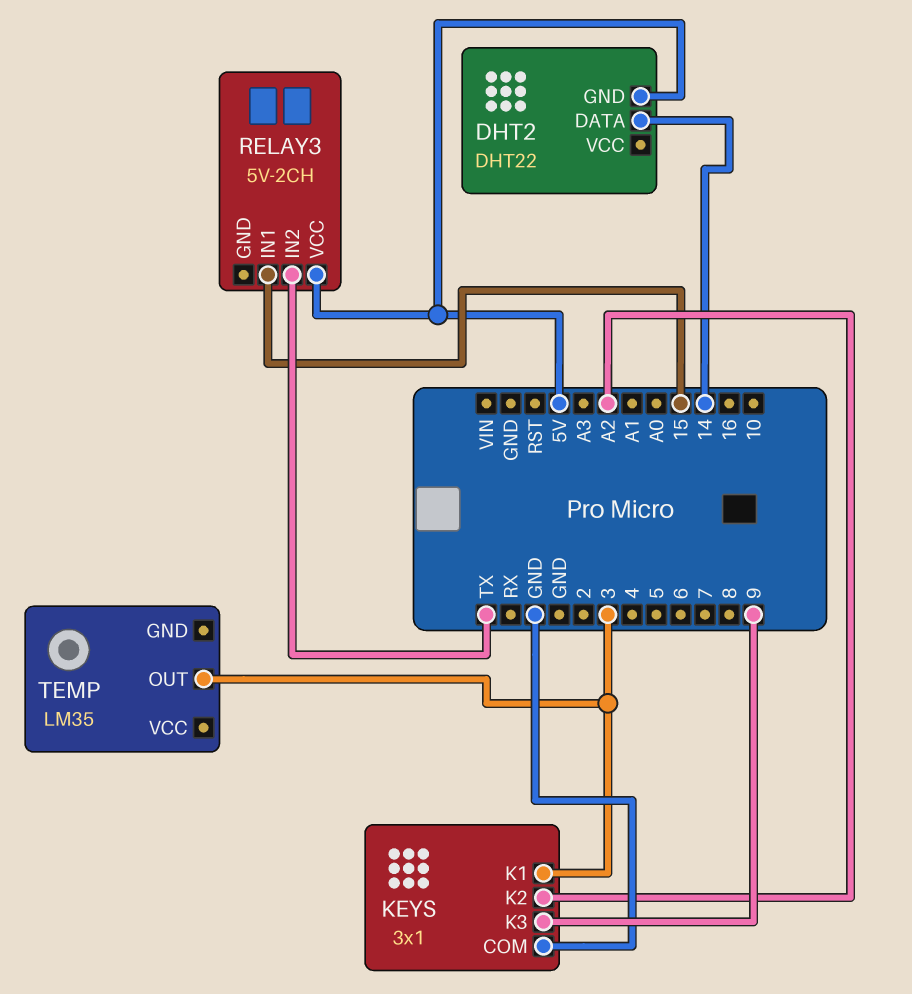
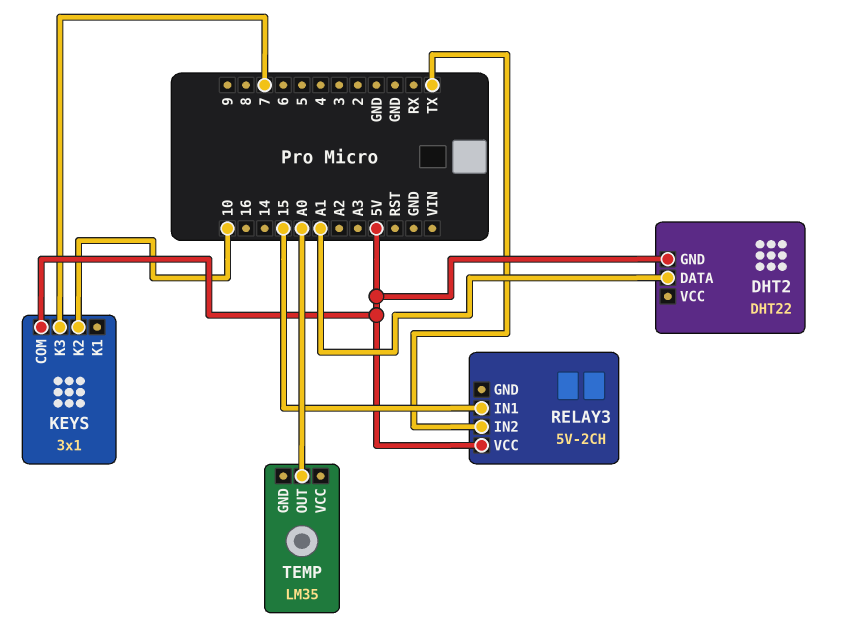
DHT2 pin DATA: 14 -> A1
KEYS pin COM: GND -> 5V
KEYS pin K1: 3 -> none
KEYS pin K2: A2 -> 10
KEYS pin K3: 9 -> 7
TEMP pin OUT: 3 -> A0

